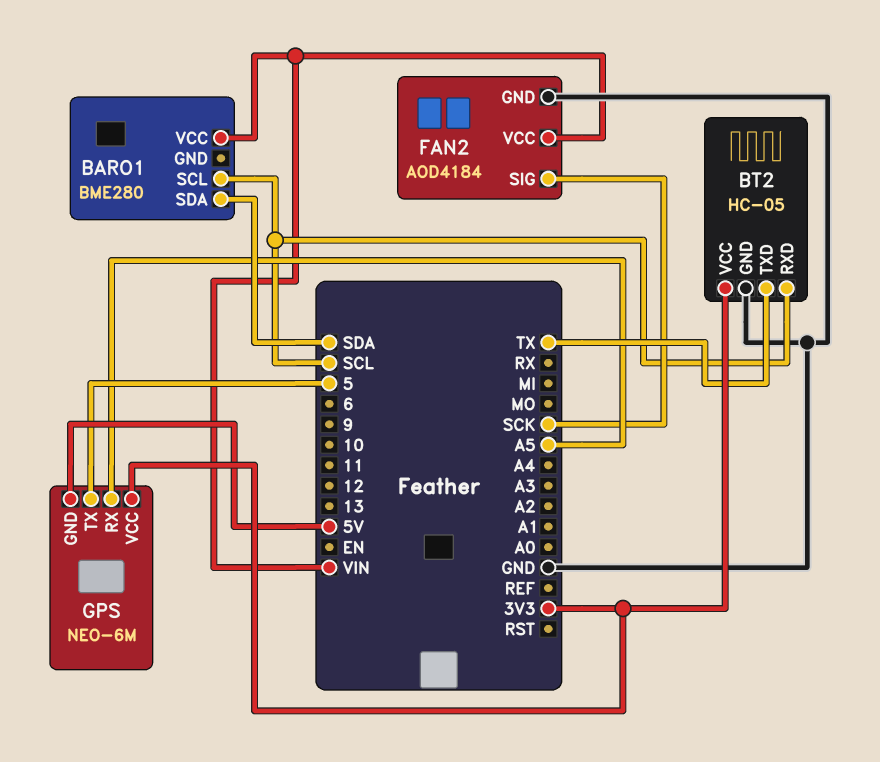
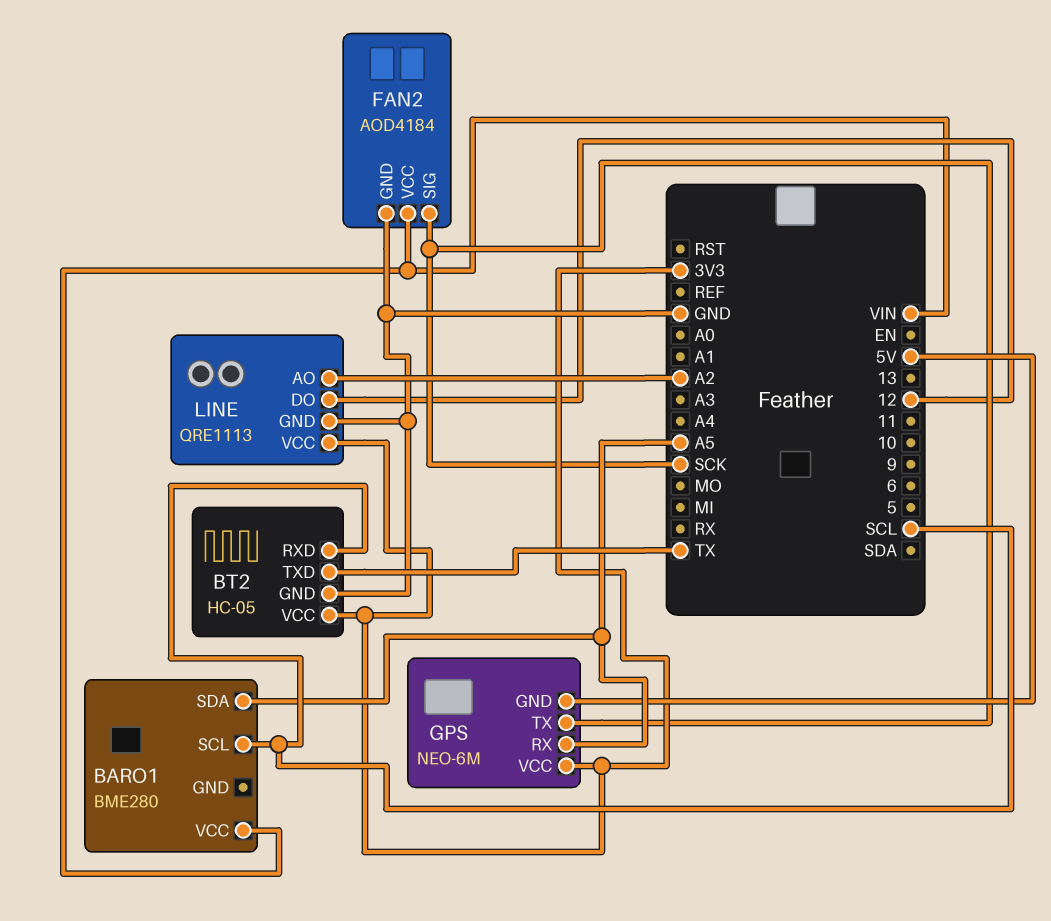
BARO1 pin SDA: SDA -> A5
GPS pin TX: 5 -> SCK
LINE: none -> QRE1113
LINE pin AO: none -> A2
LINE pin DO: none -> 12
LINE pin GND: none -> GND
LINE pin VCC: none -> 3V3

